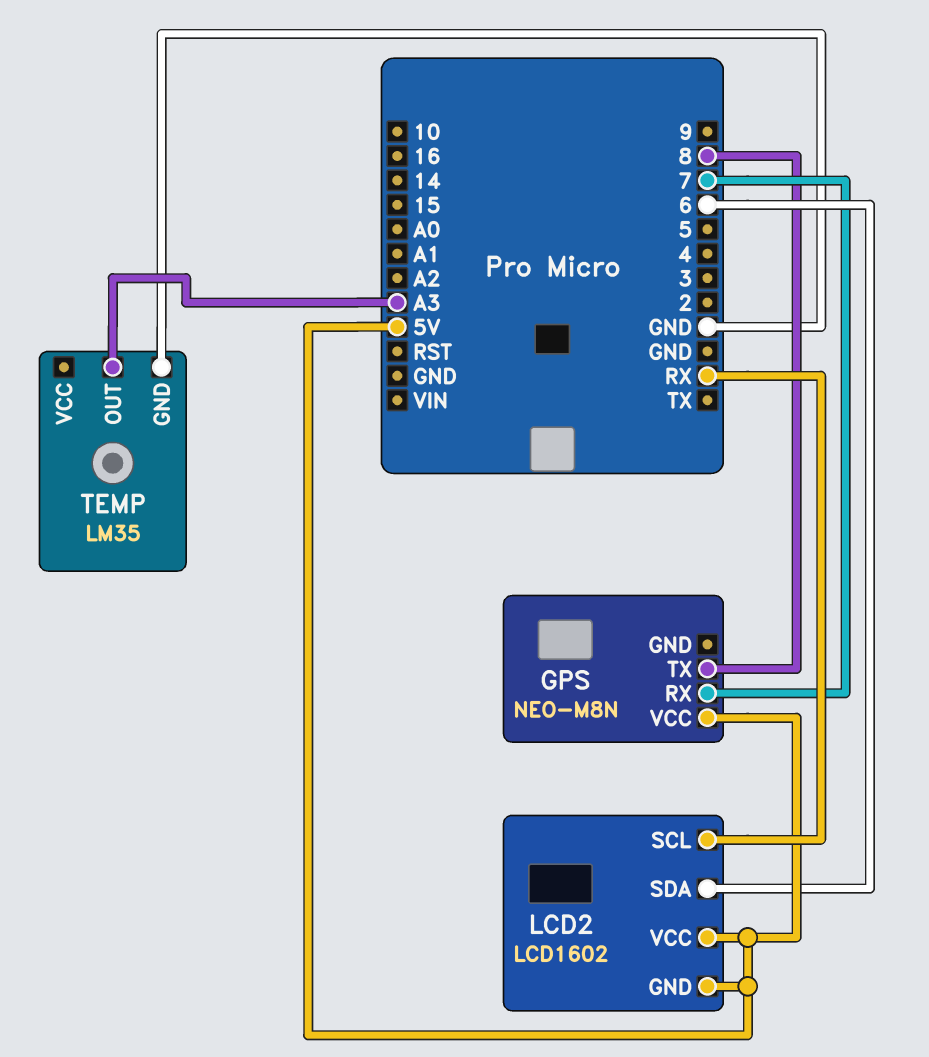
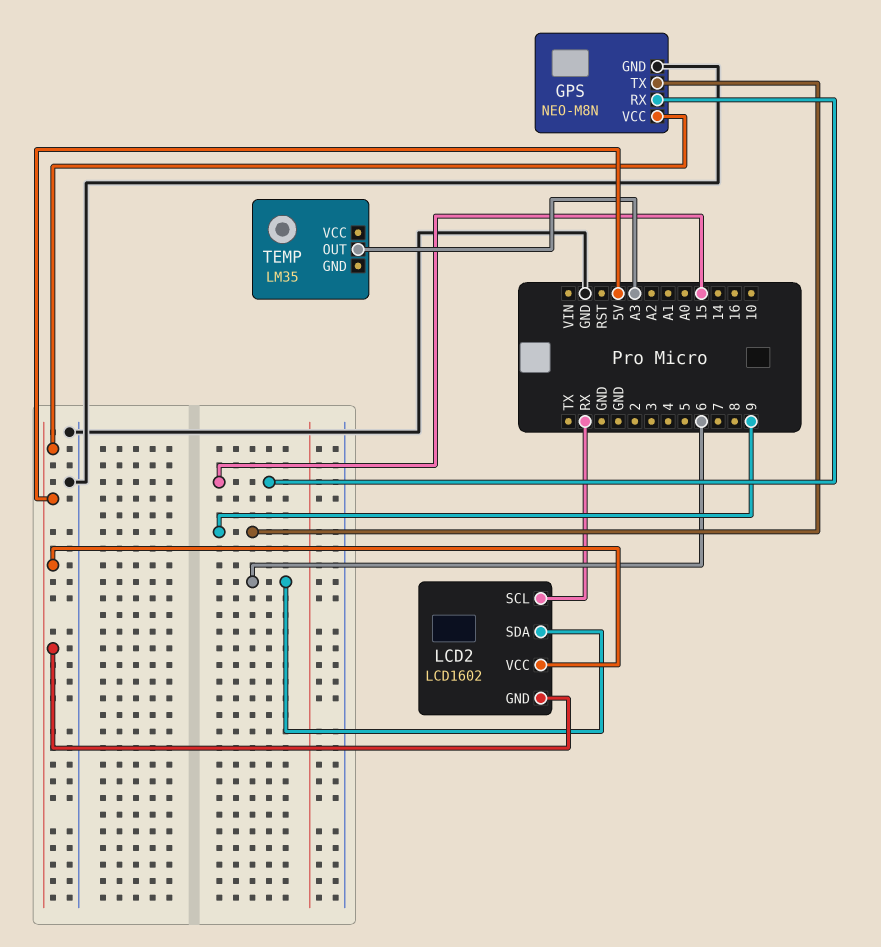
GPS pin GND: none -> GND
GPS pin RX: 7 -> 15
GPS pin TX: 8 -> 9
TEMP pin GND: GND -> none

